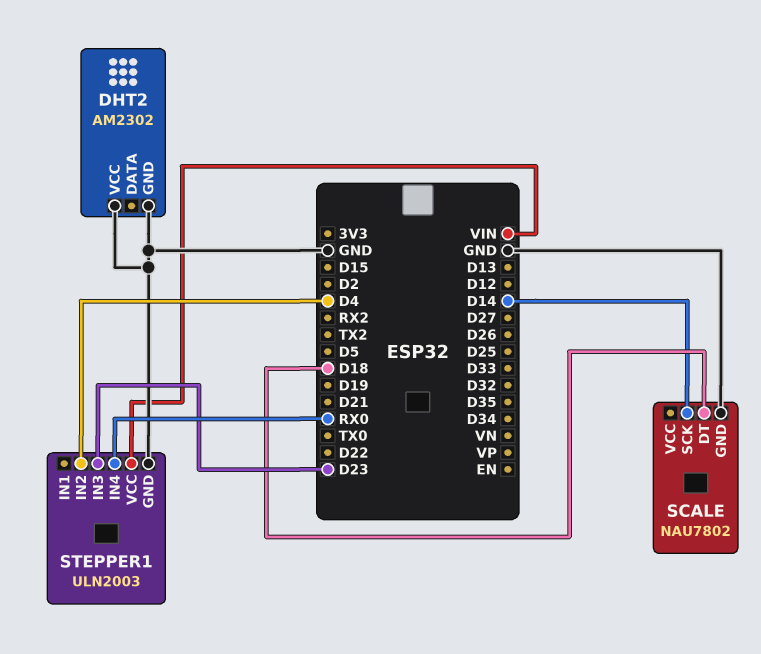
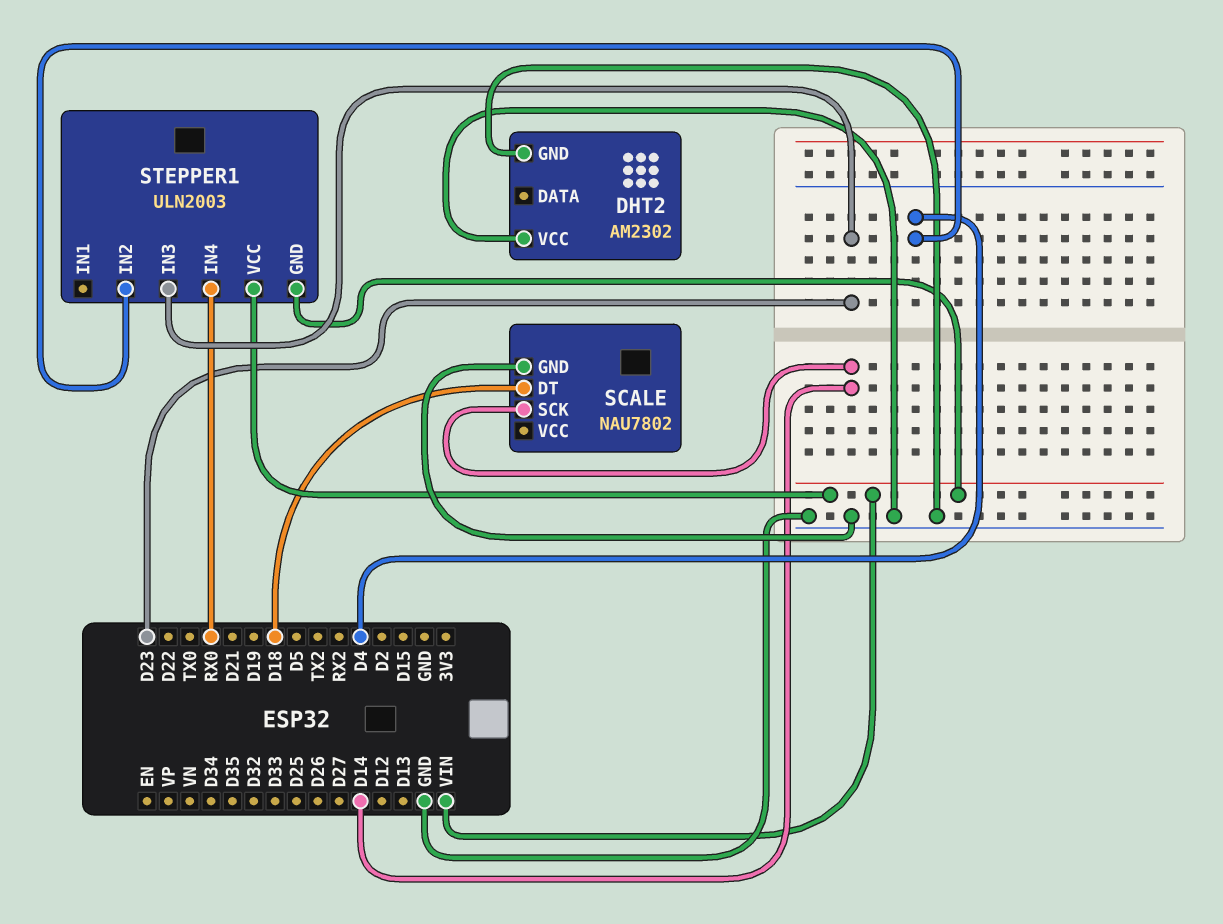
STEPPER1 pin GND: GND -> VIN

